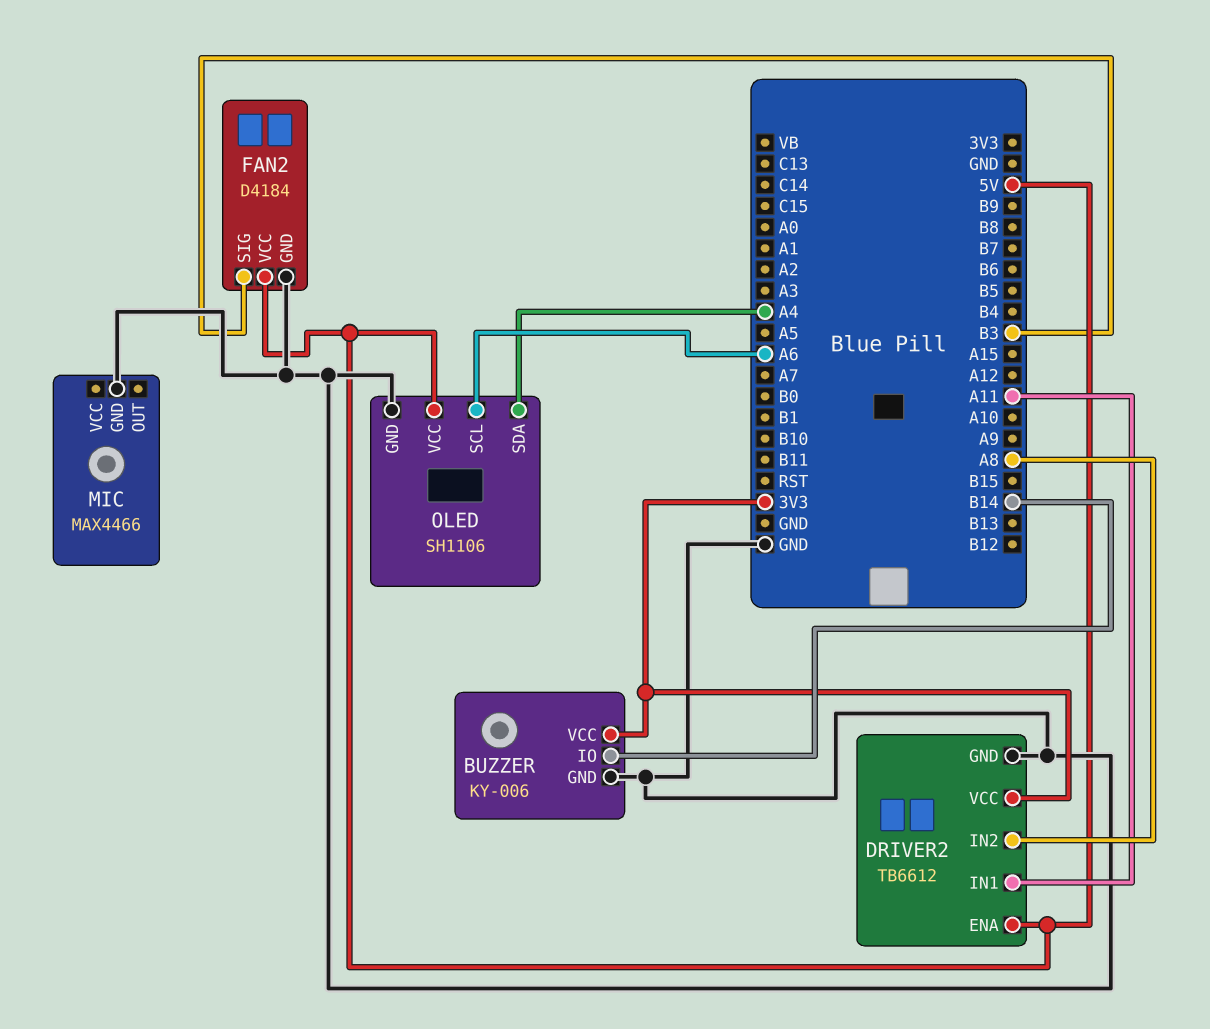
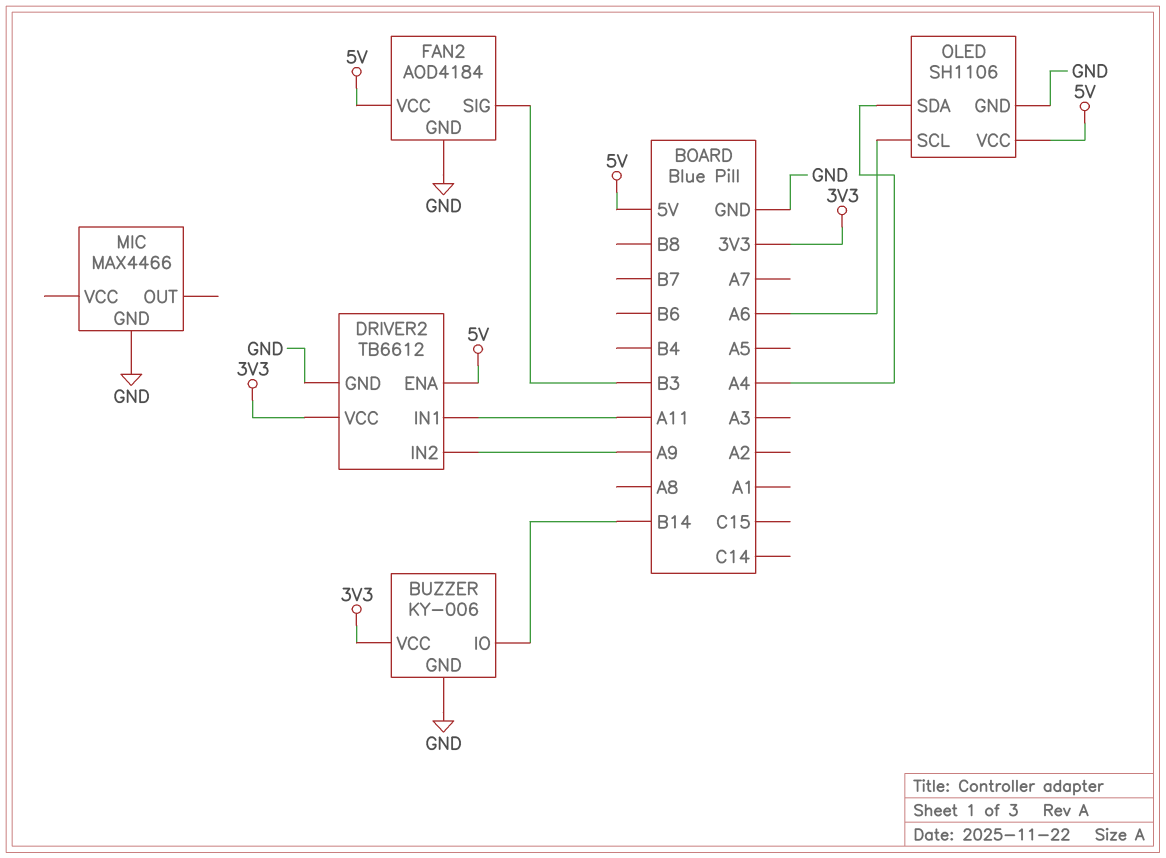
DRIVER2 pin IN2: A8 -> A9
FAN2: D4184 -> AOD4184

